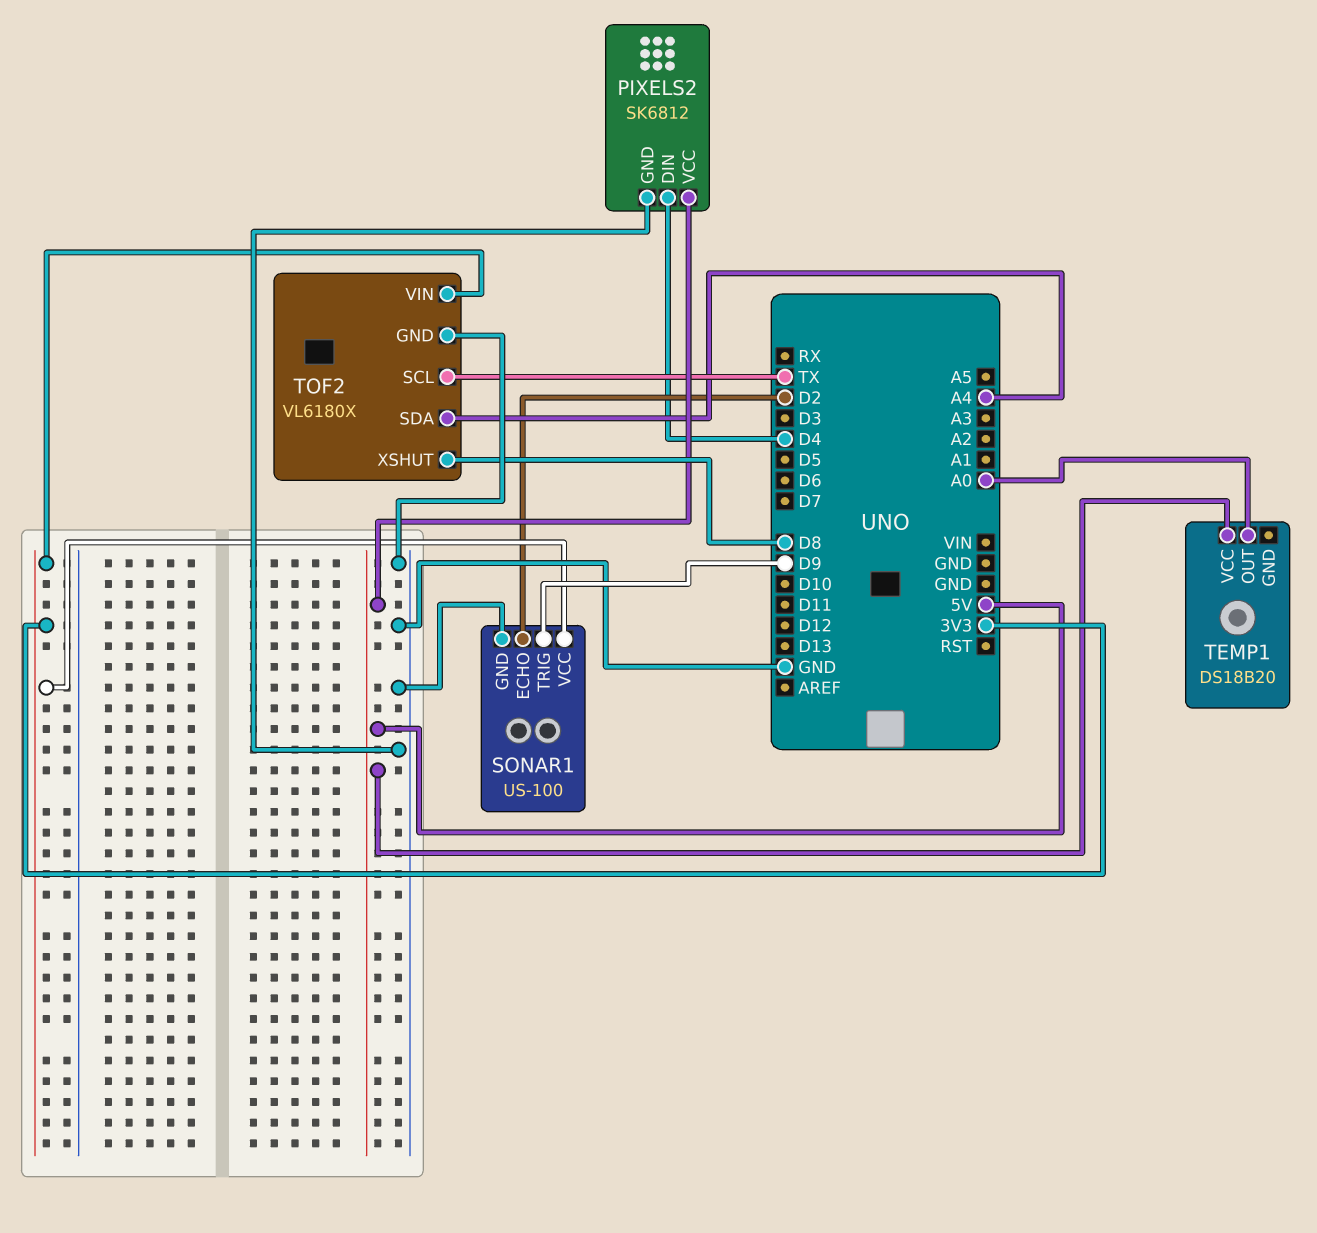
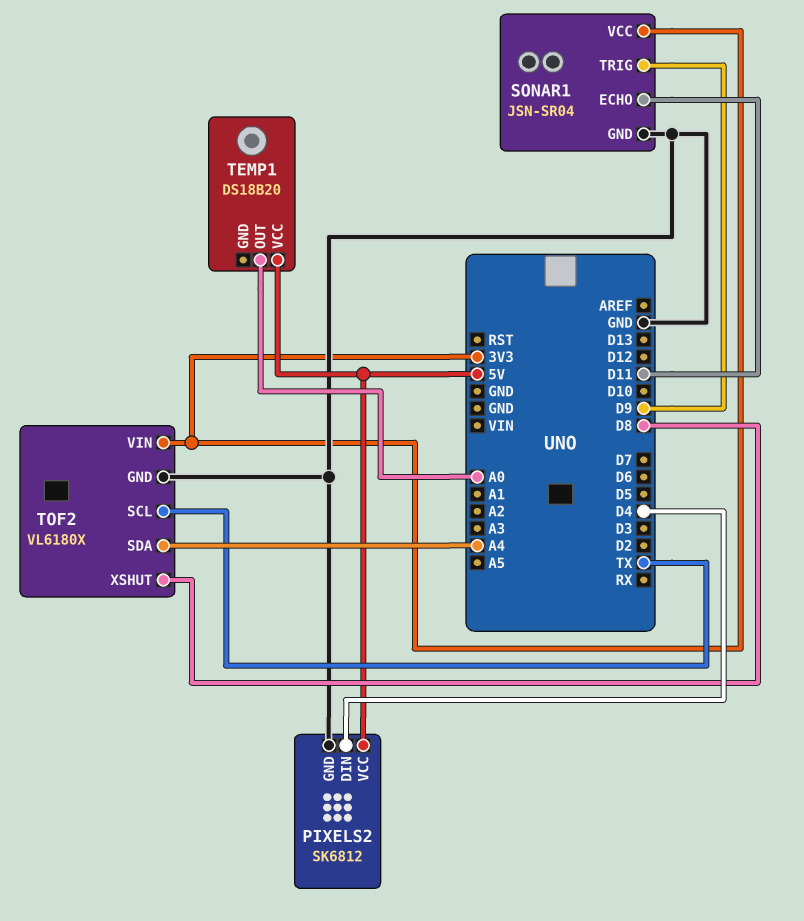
SONAR1: US-100 -> JSN-SR04
SONAR1 pin ECHO: D2 -> D11

